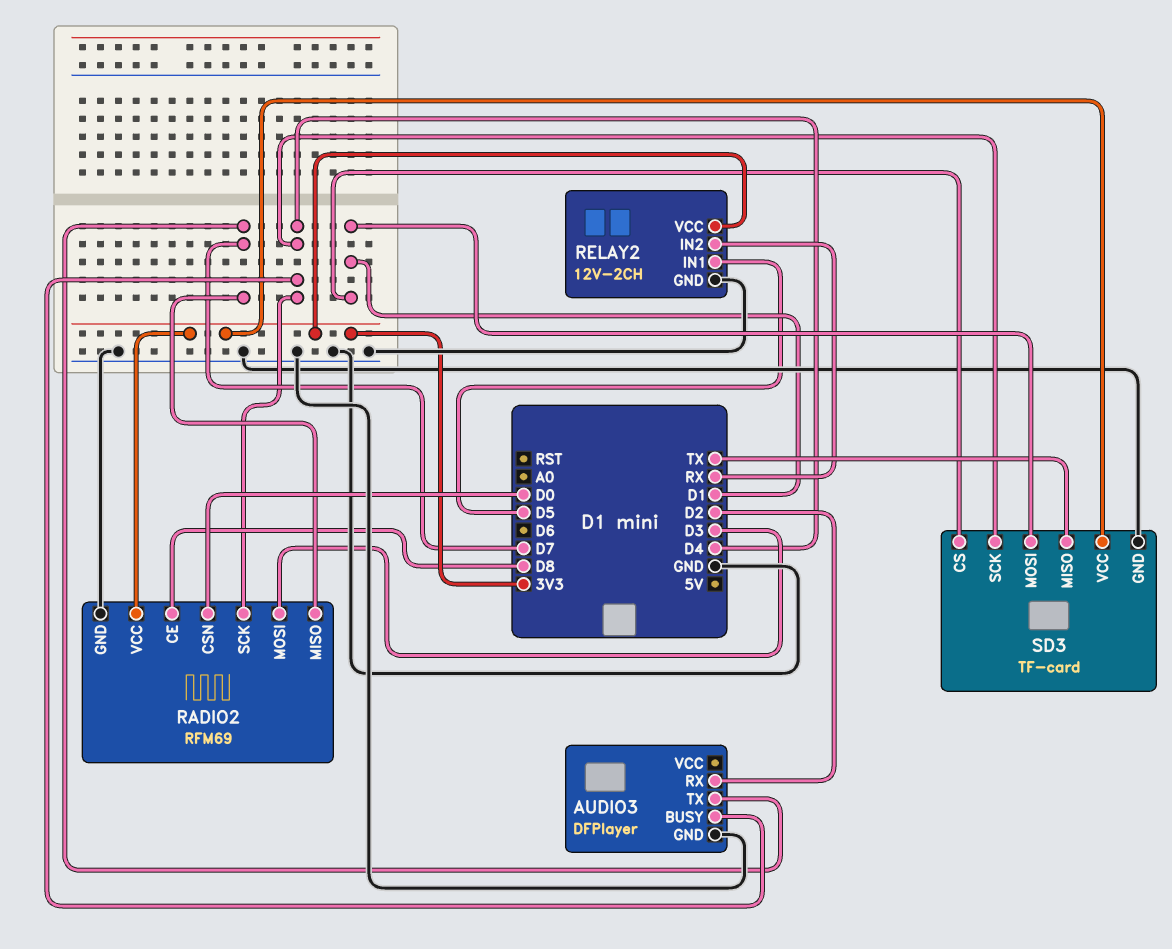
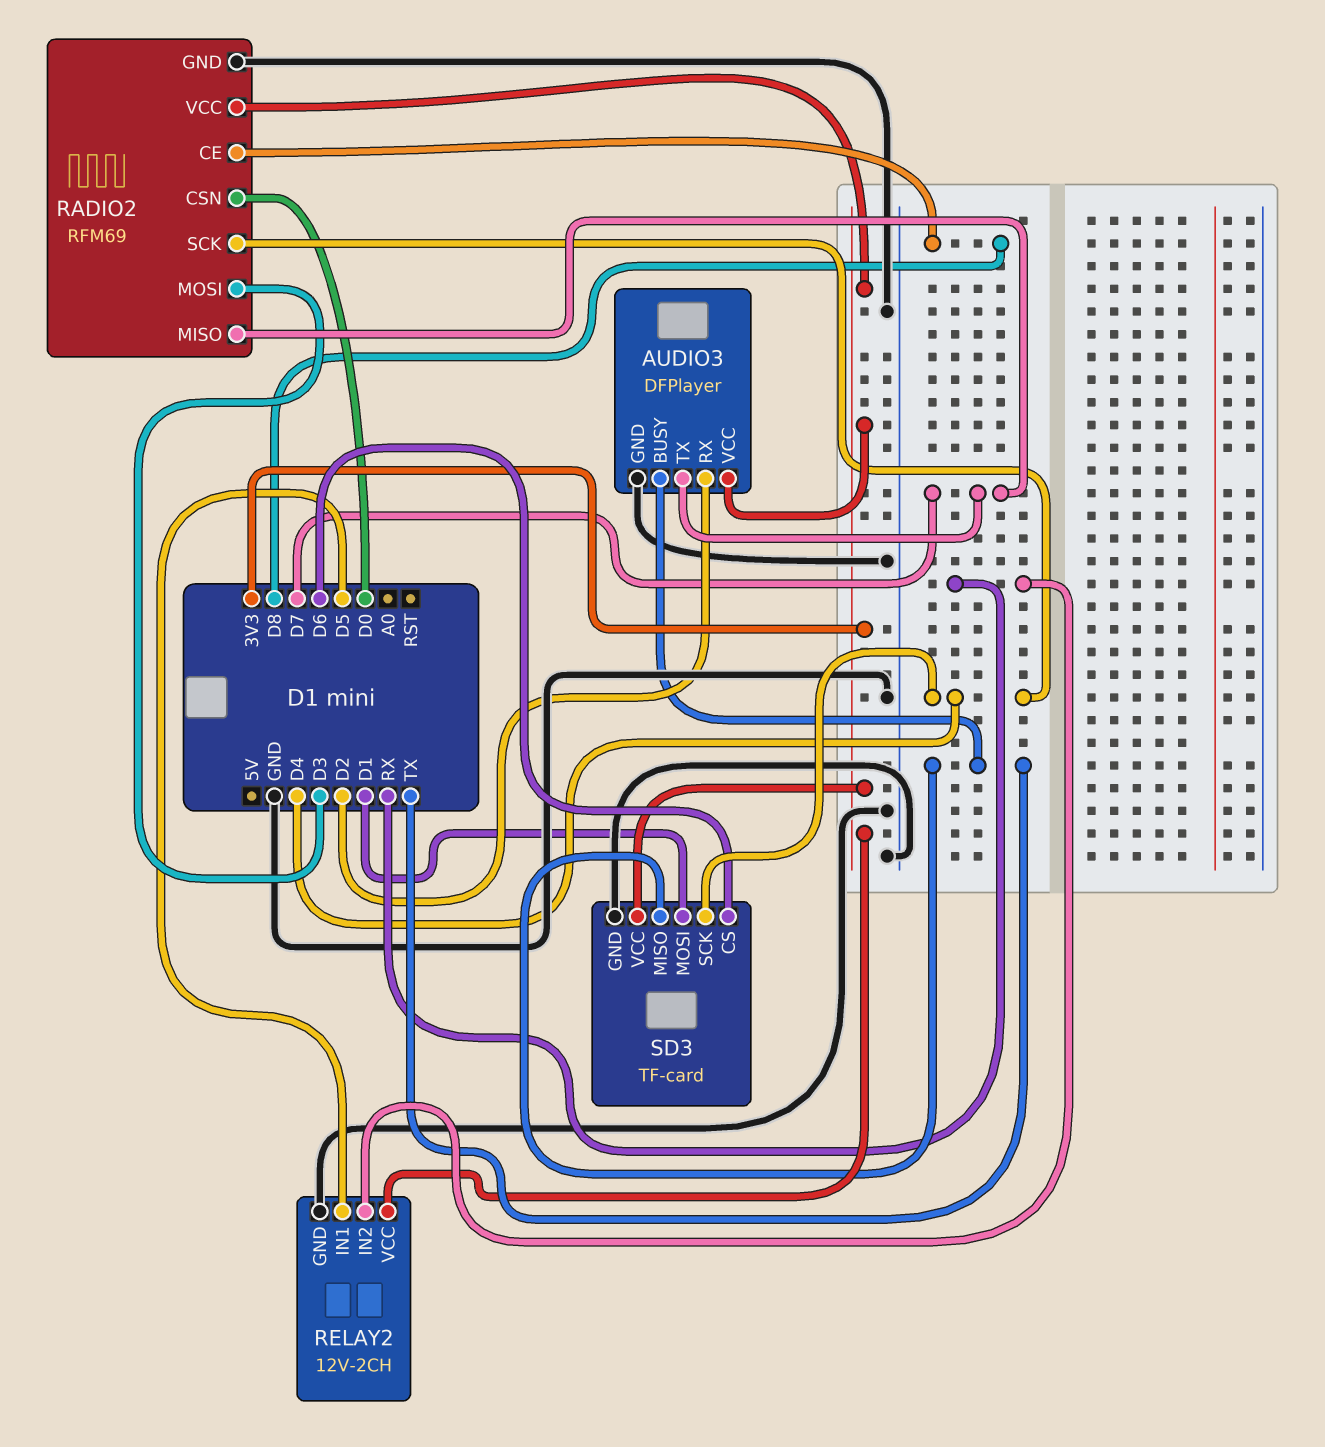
AUDIO3 pin BUSY: D4 -> TX
AUDIO3 pin VCC: none -> 3V3
SD3 pin CS: D1 -> D6

